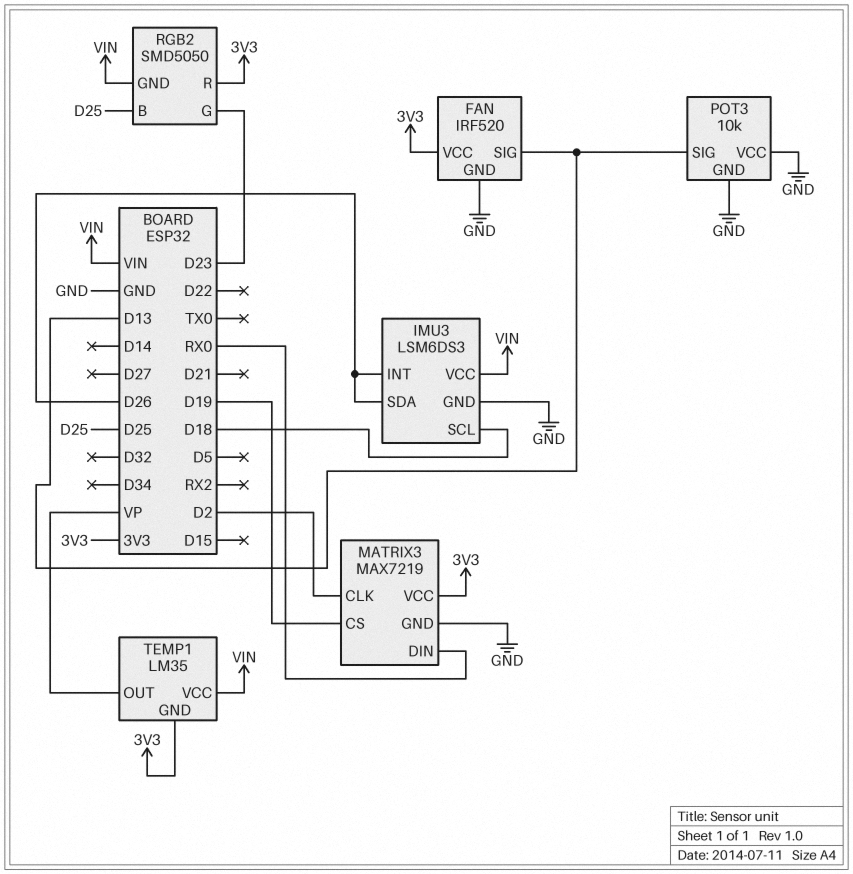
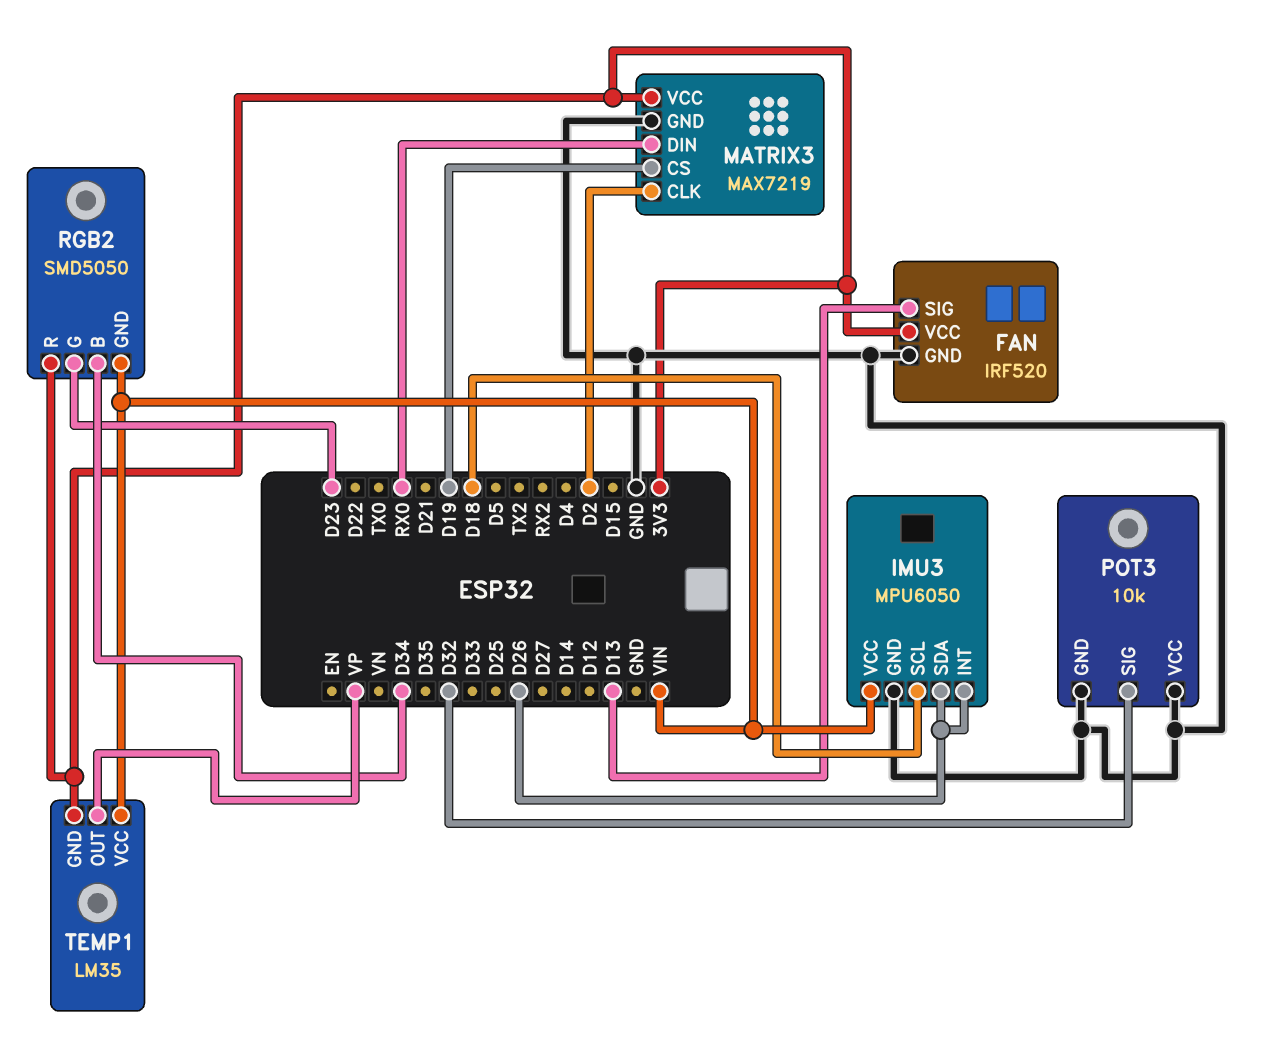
IMU3: LSM6DS3 -> MPU6050
POT3 pin SIG: D13 -> D32
RGB2 pin B: D25 -> D34

